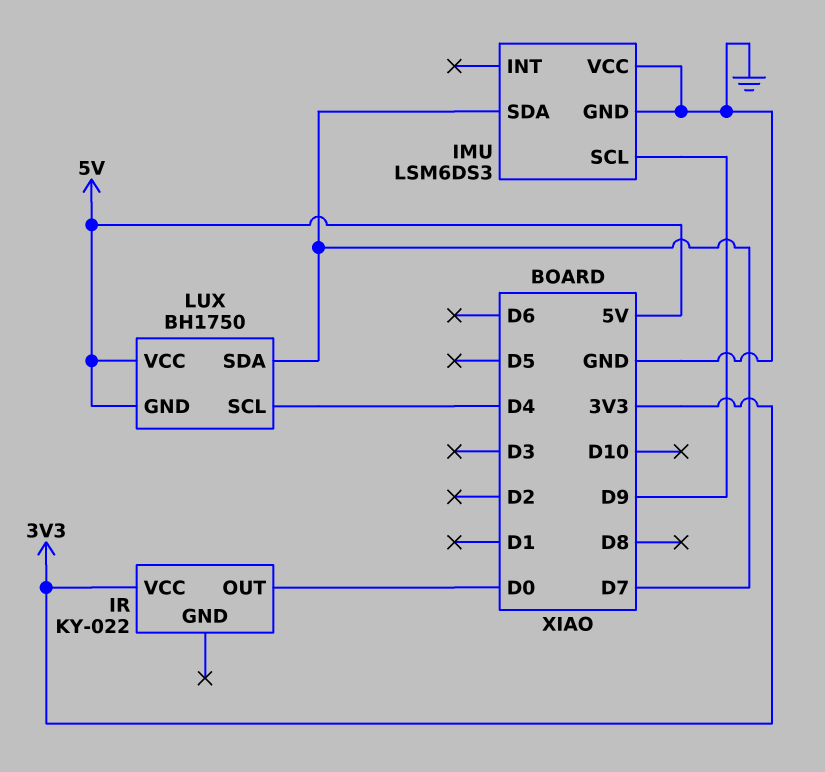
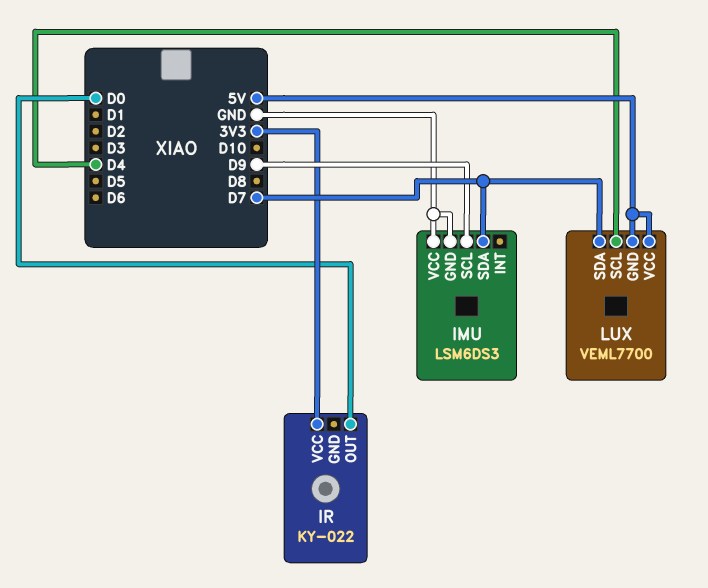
LUX: BH1750 -> VEML7700

